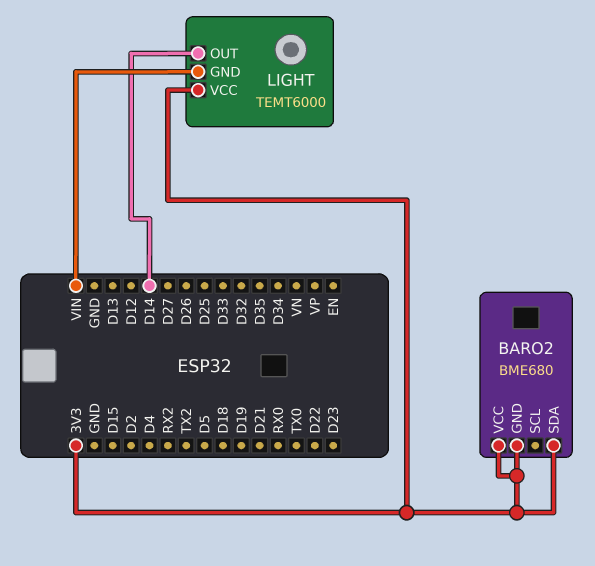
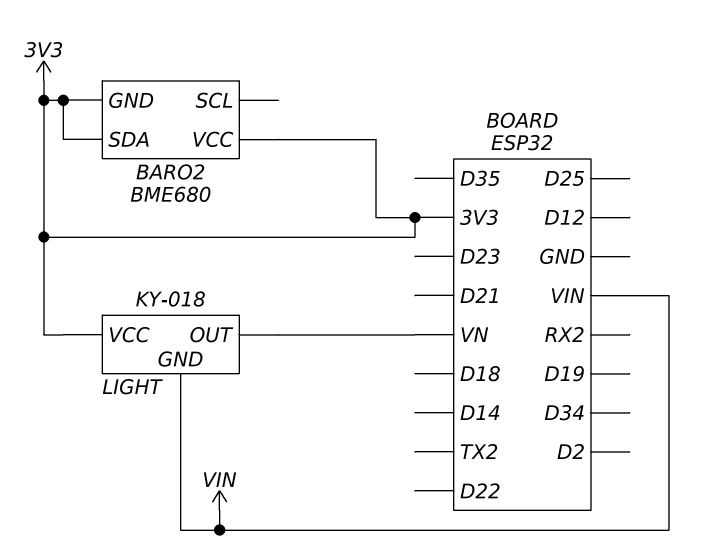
LIGHT: TEMT6000 -> KY-018
LIGHT pin OUT: D14 -> VN

